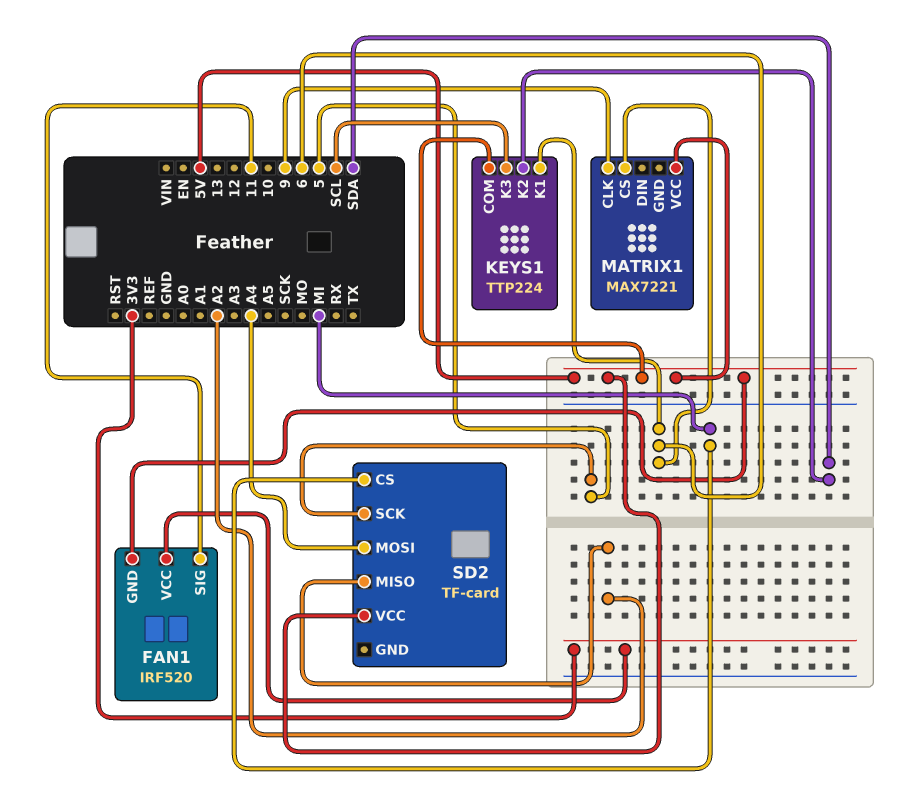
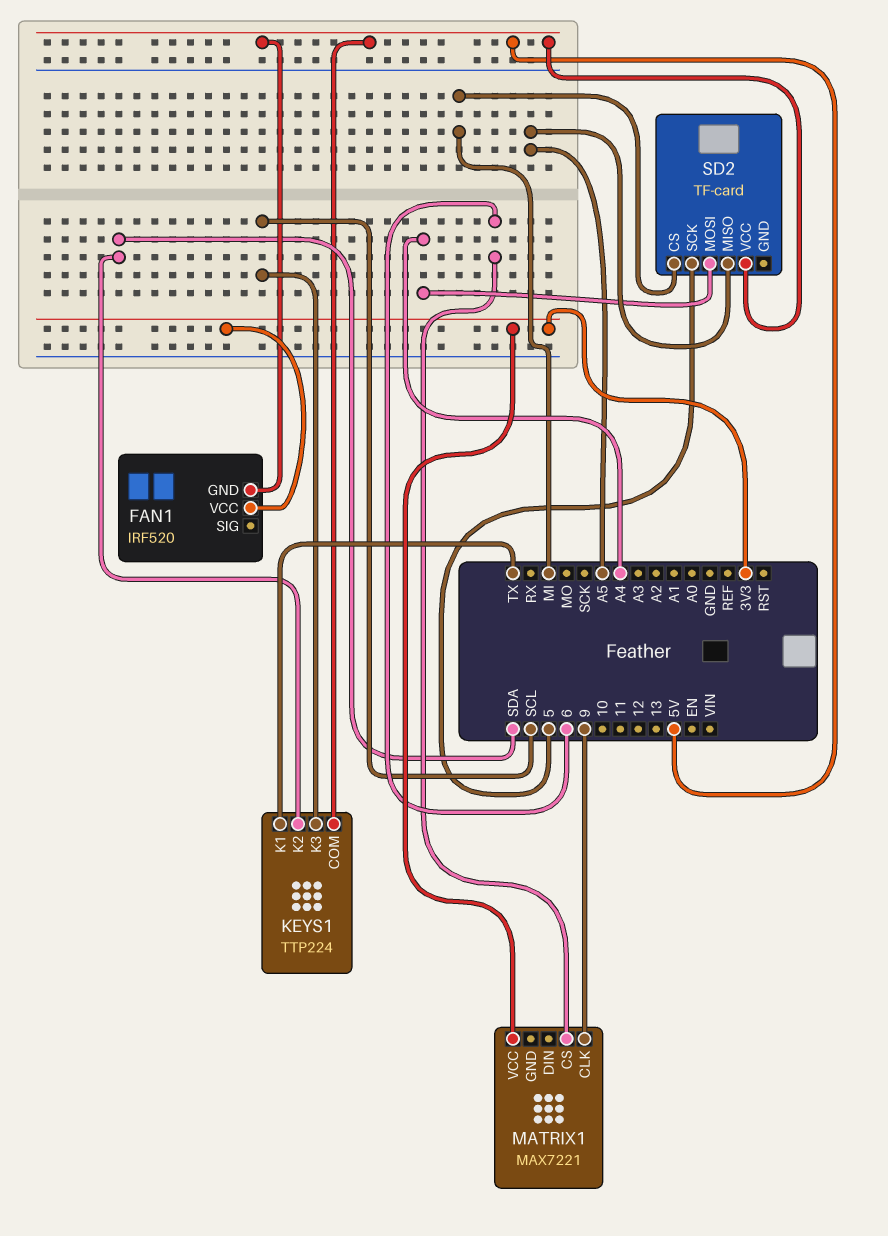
FAN1 pin SIG: 11 -> none
KEYS1 pin K1: 6 -> TX
MATRIX1 pin VCC: 5V -> 3V3
SD2 pin MISO: A2 -> A5

